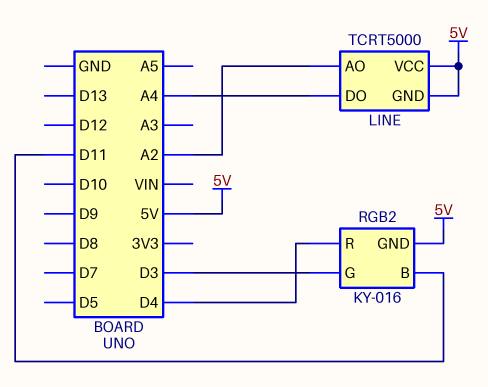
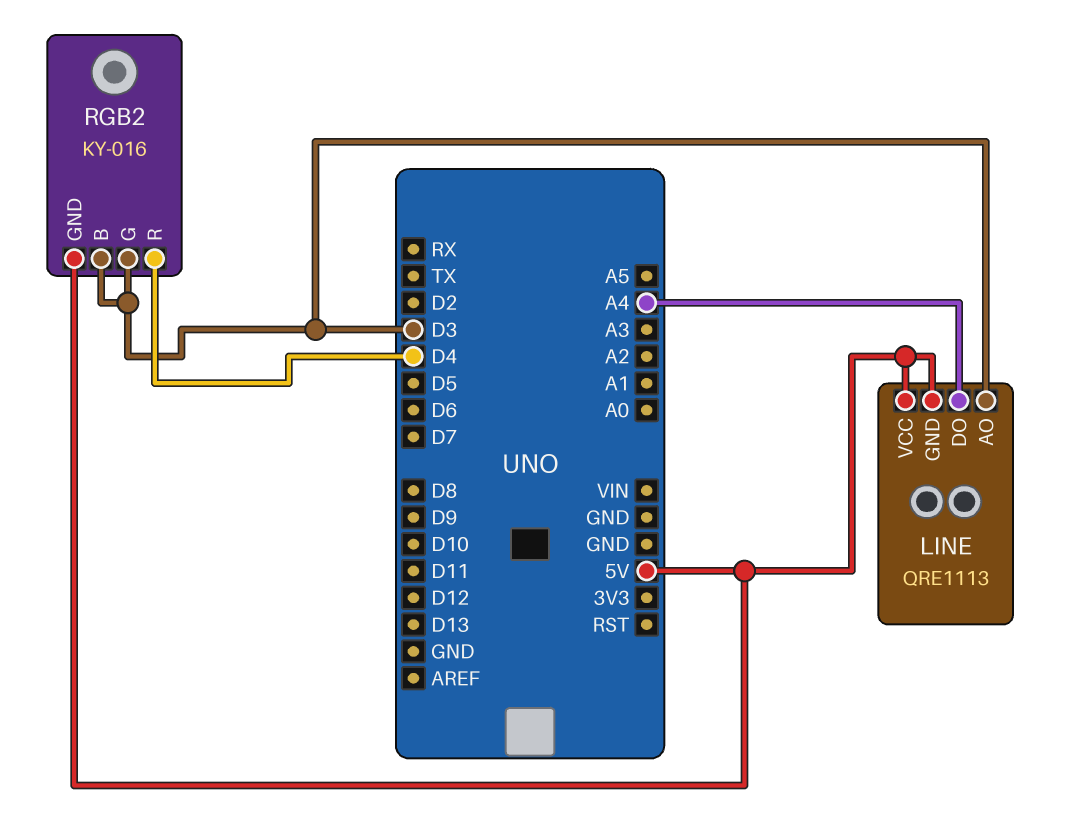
LINE: TCRT5000 -> QRE1113
LINE pin AO: A2 -> D3
RGB2 pin B: D11 -> D3

